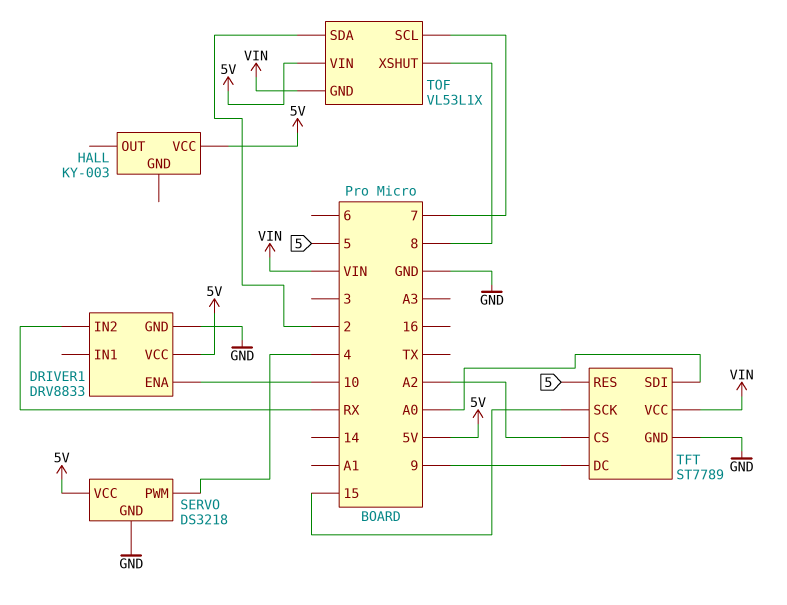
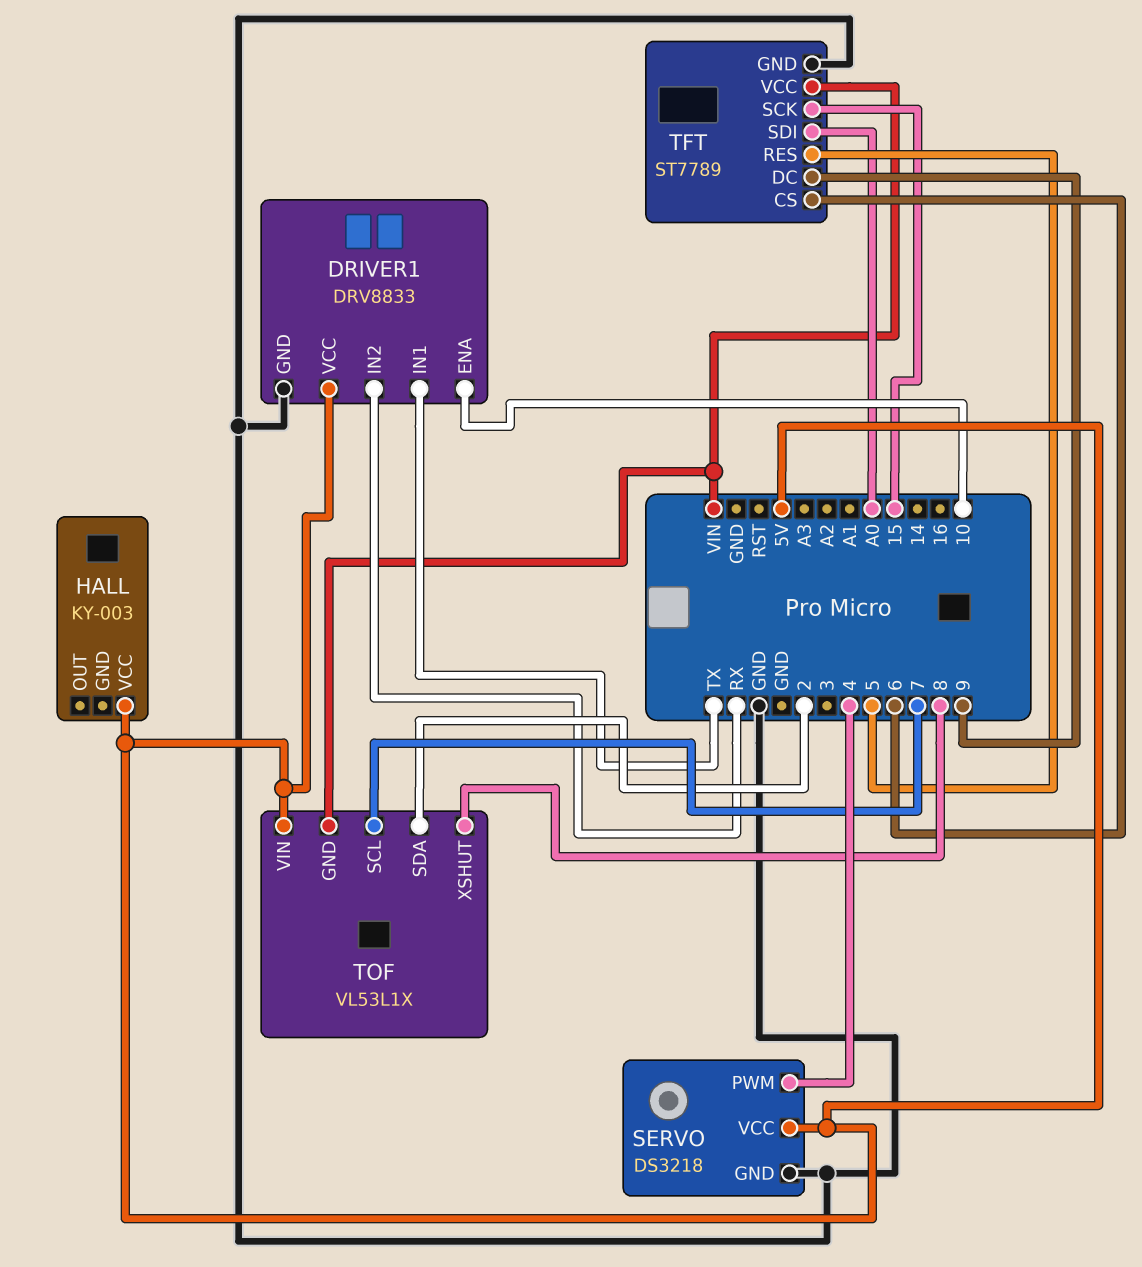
DRIVER1 pin IN1: none -> TX
TFT pin CS: A2 -> 6

